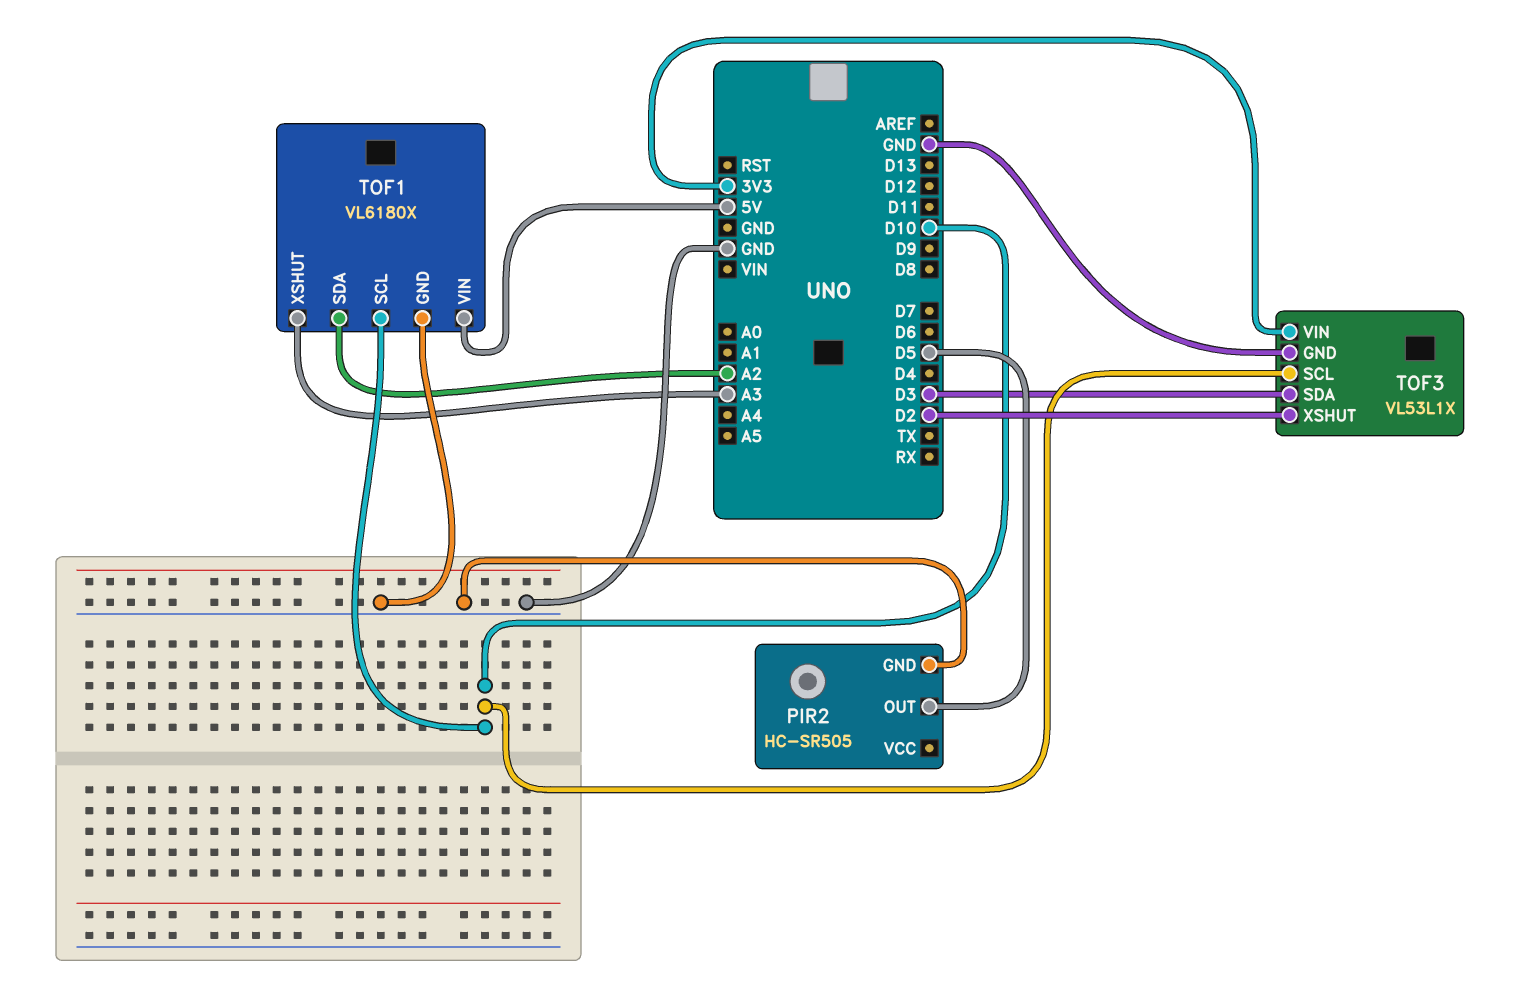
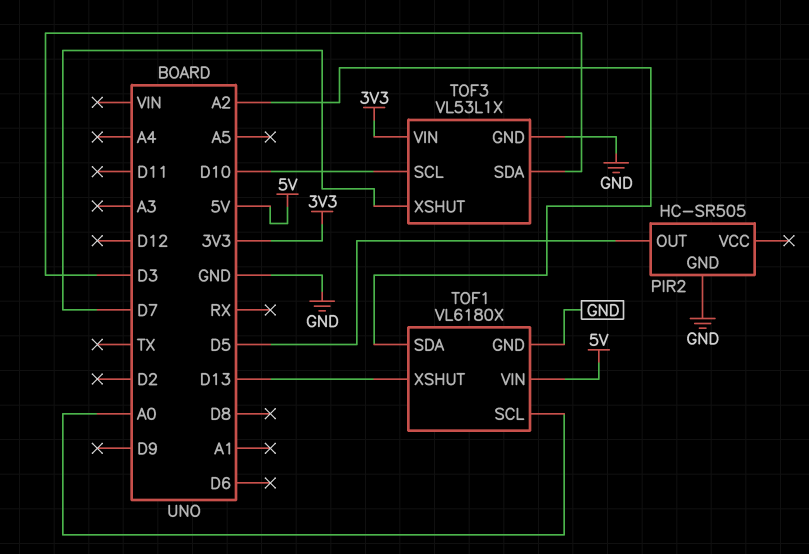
TOF1 pin SCL: D10 -> A0
TOF1 pin XSHUT: A3 -> D13
TOF3 pin XSHUT: D2 -> D7

